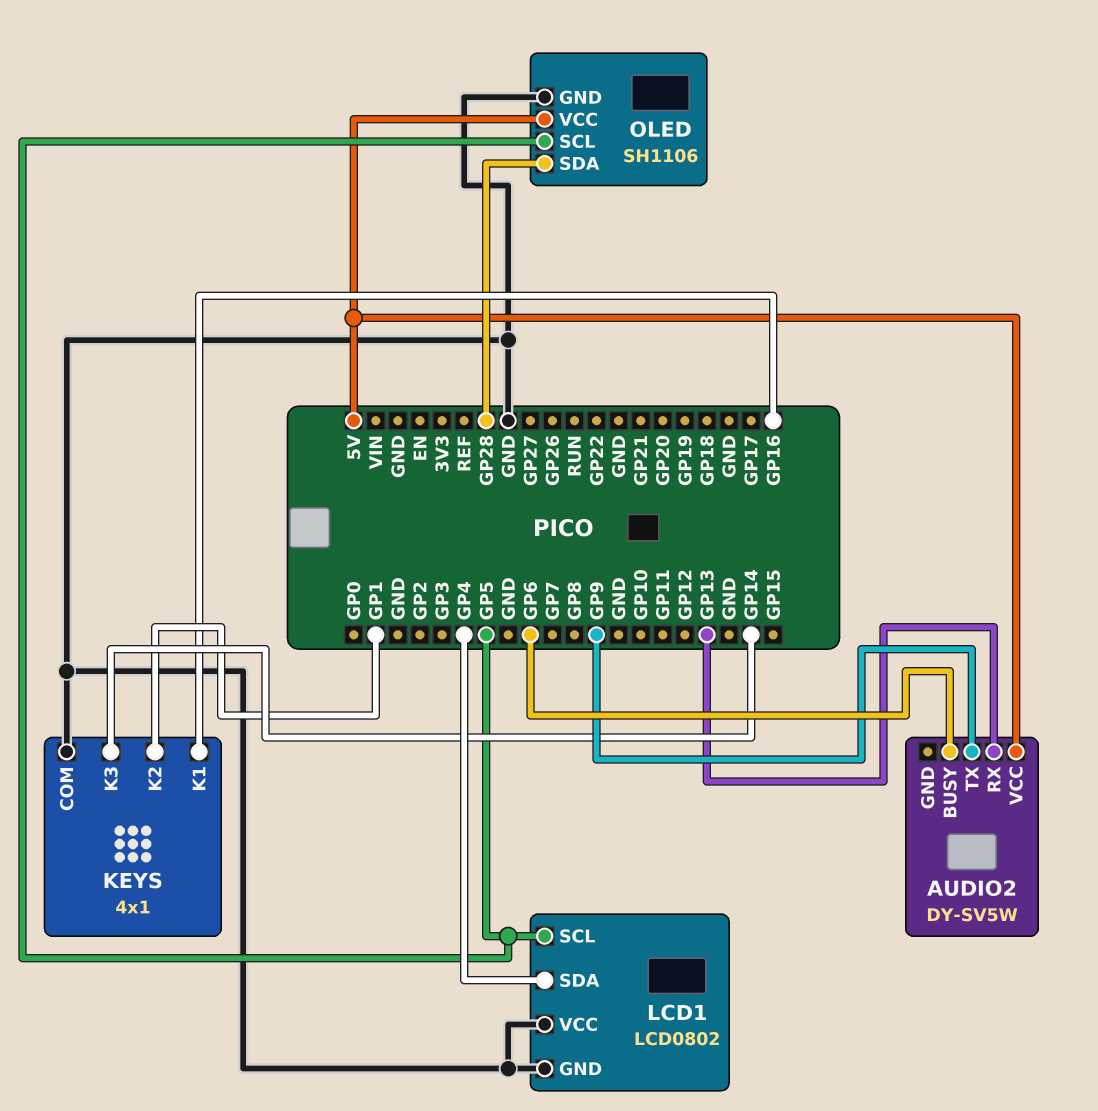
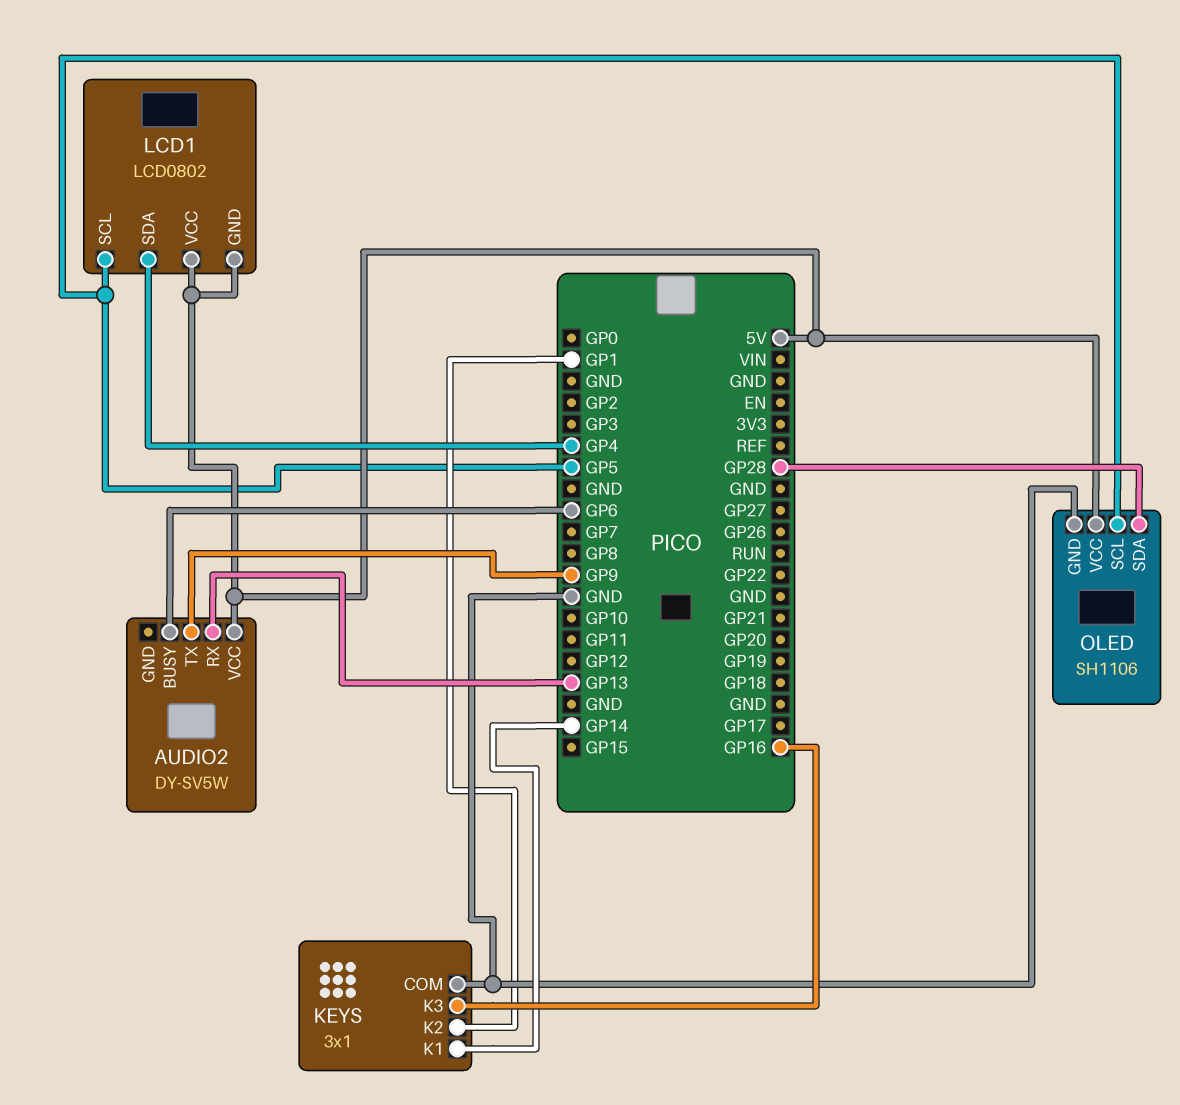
KEYS: 4x1 -> 3x1
KEYS pin K1: GP16 -> GP14
KEYS pin K3: GP14 -> GP16
LCD1 pin GND: GND -> 5V
LCD1 pin VCC: GND -> 5V

